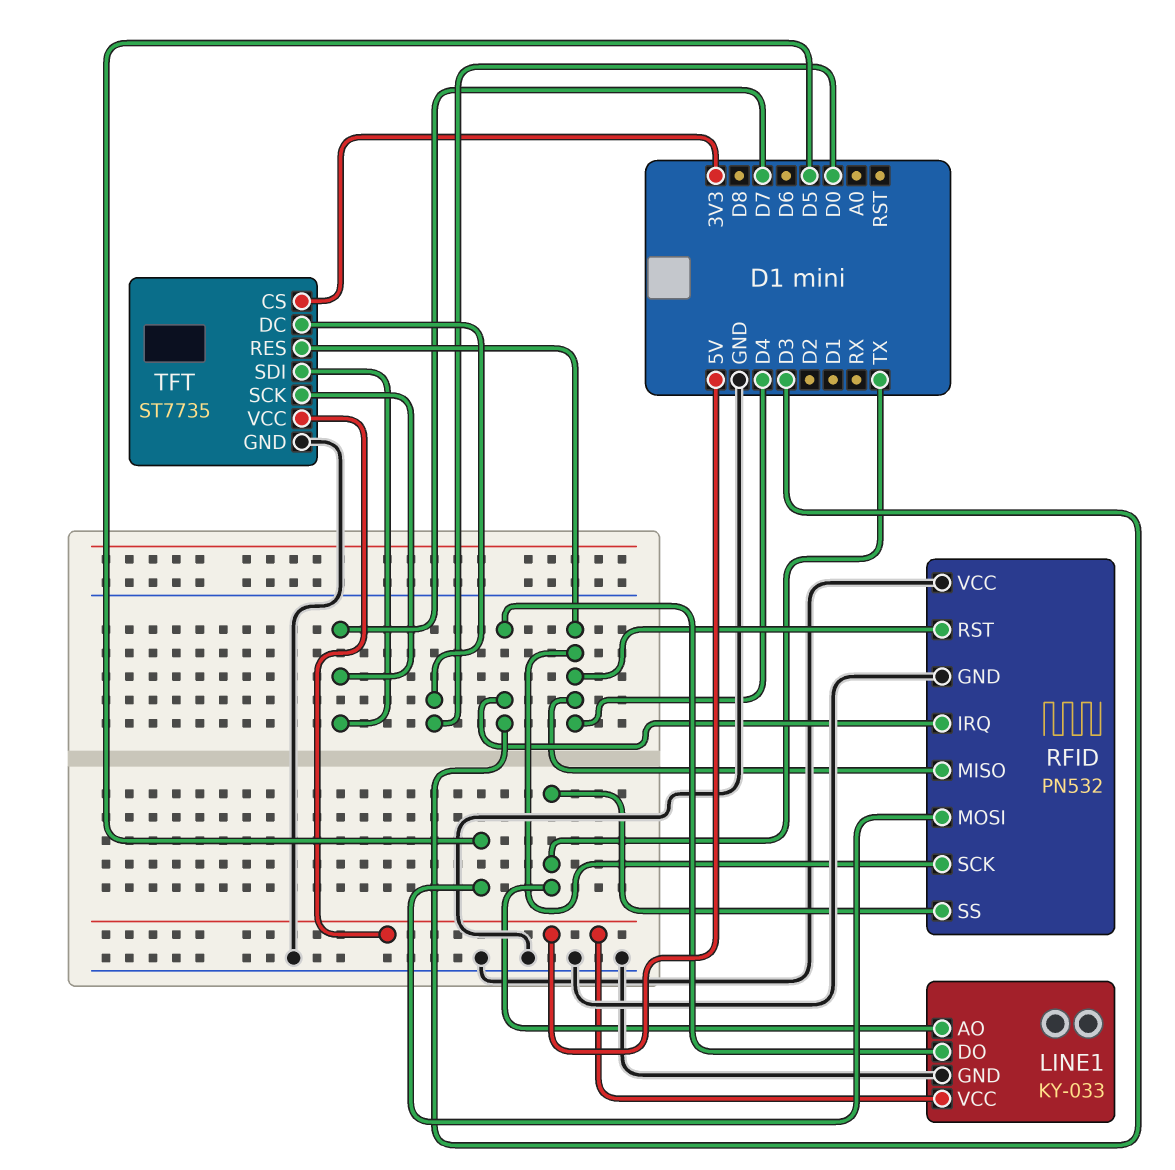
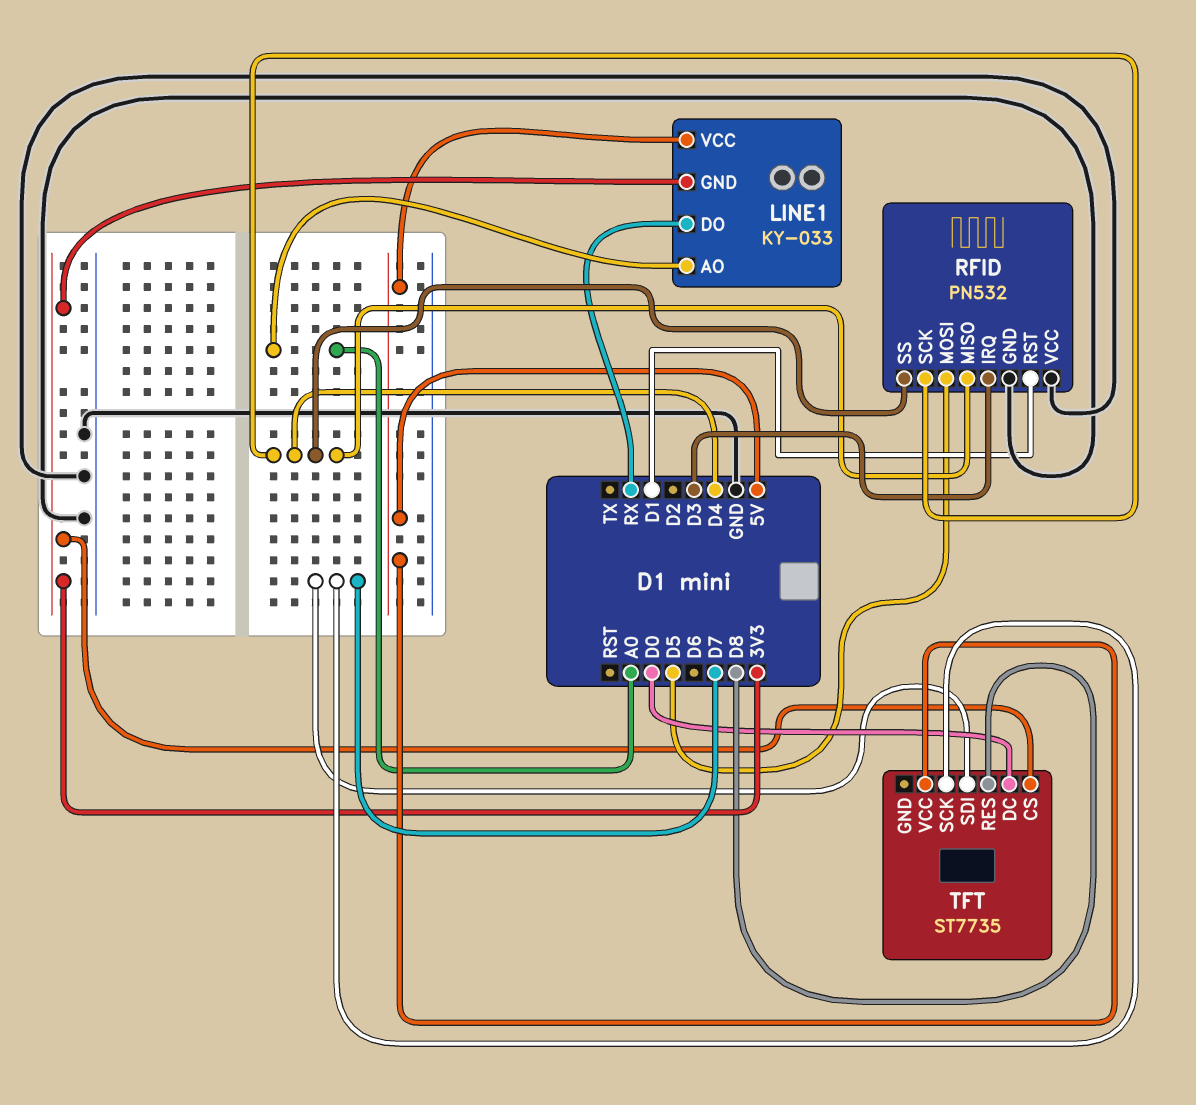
LINE1 pin AO: TX -> A0
LINE1 pin DO: D3 -> RX
LINE1 pin GND: GND -> 3V3
RFID pin RST: D4 -> D1
RFID pin SS: TX -> D4
TFT pin GND: GND -> none
TFT pin RES: D4 -> D8

